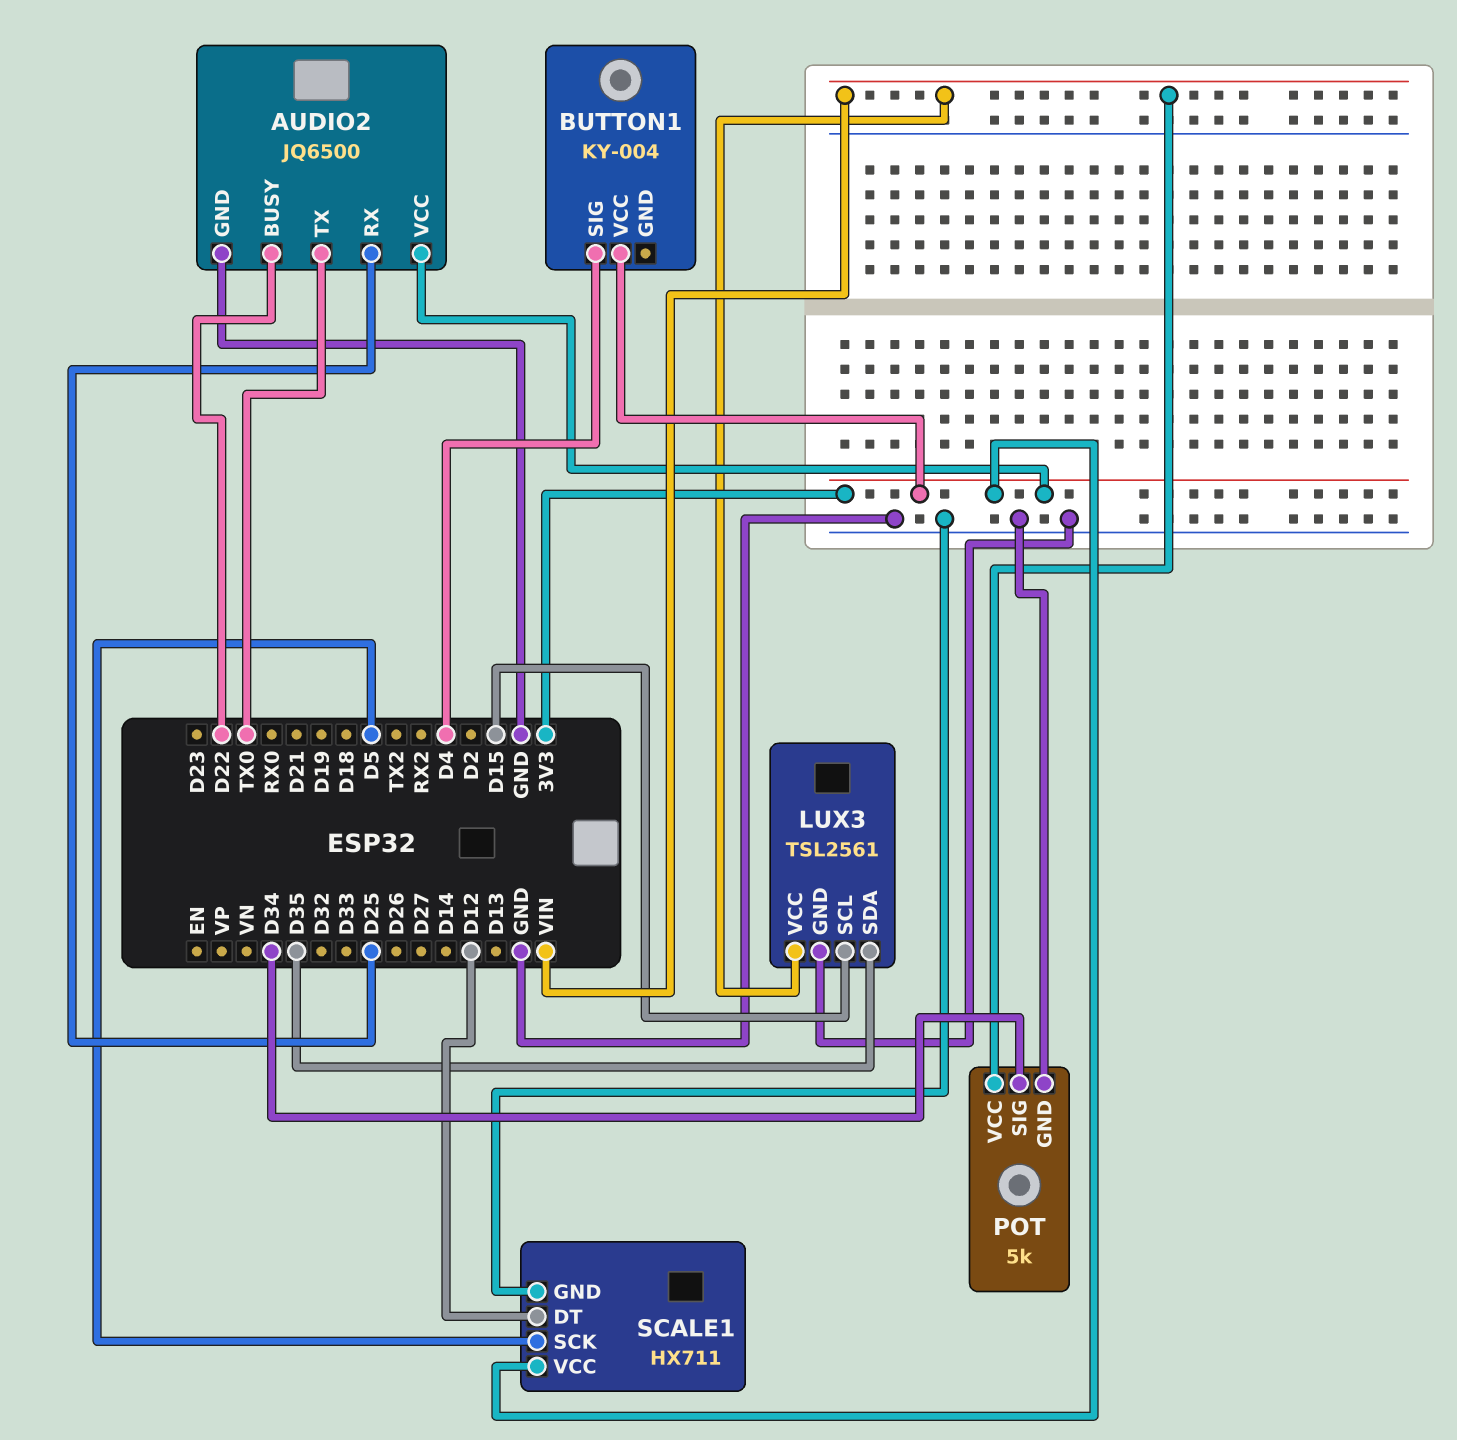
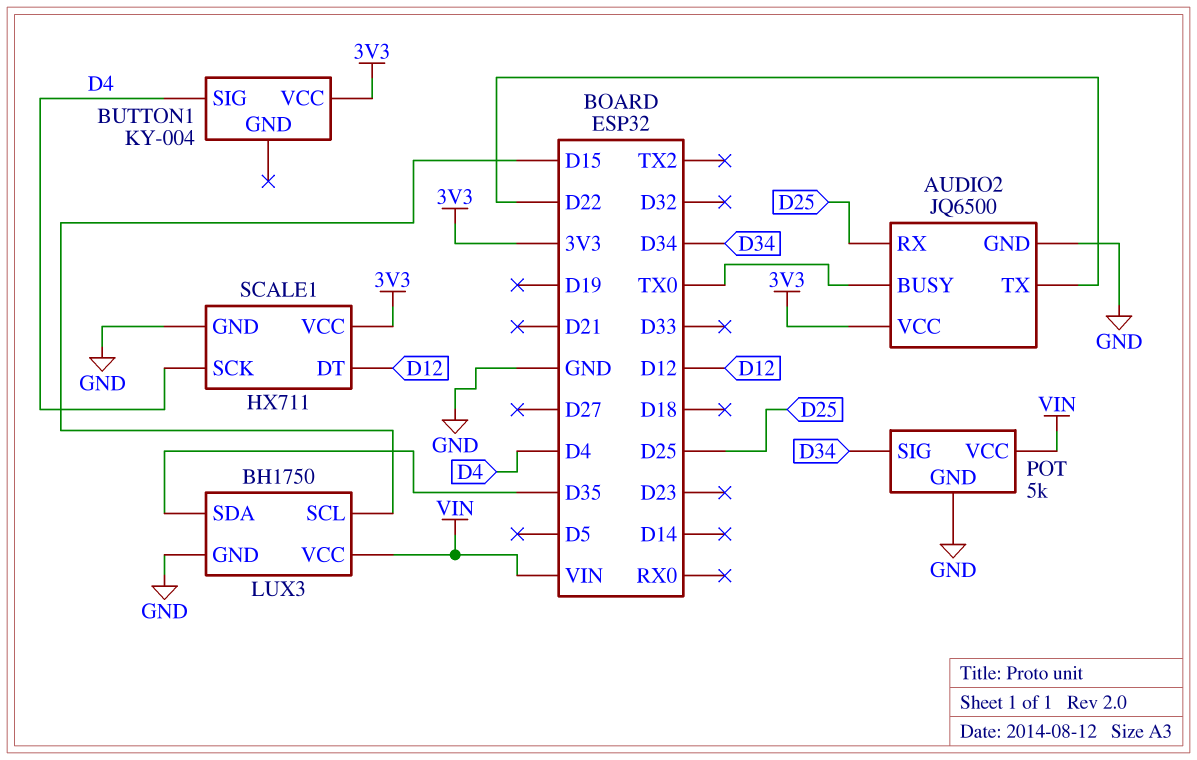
AUDIO2 pin BUSY: D22 -> TX0
AUDIO2 pin TX: TX0 -> D22
LUX3: TSL2561 -> BH1750
SCALE1 pin SCK: D5 -> D4

